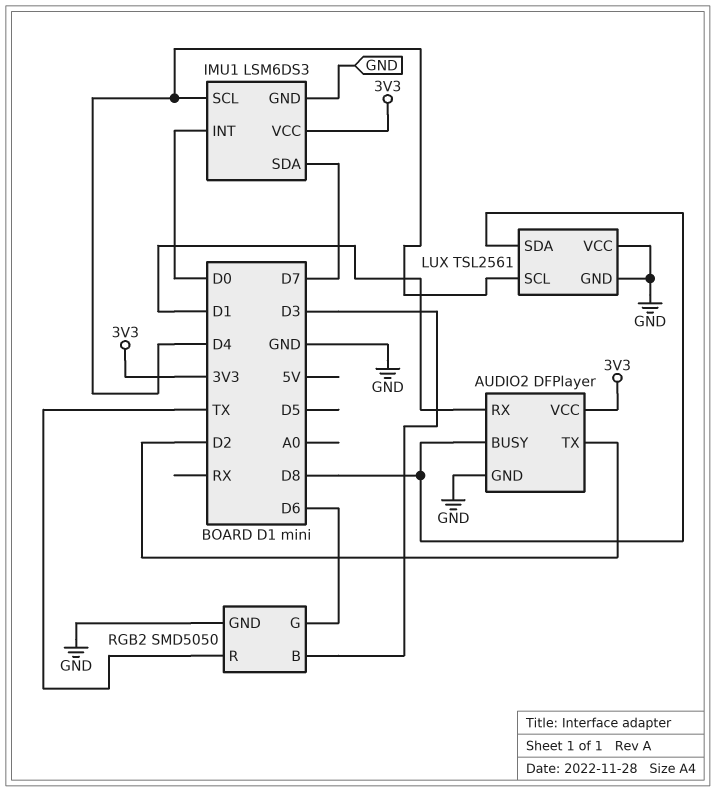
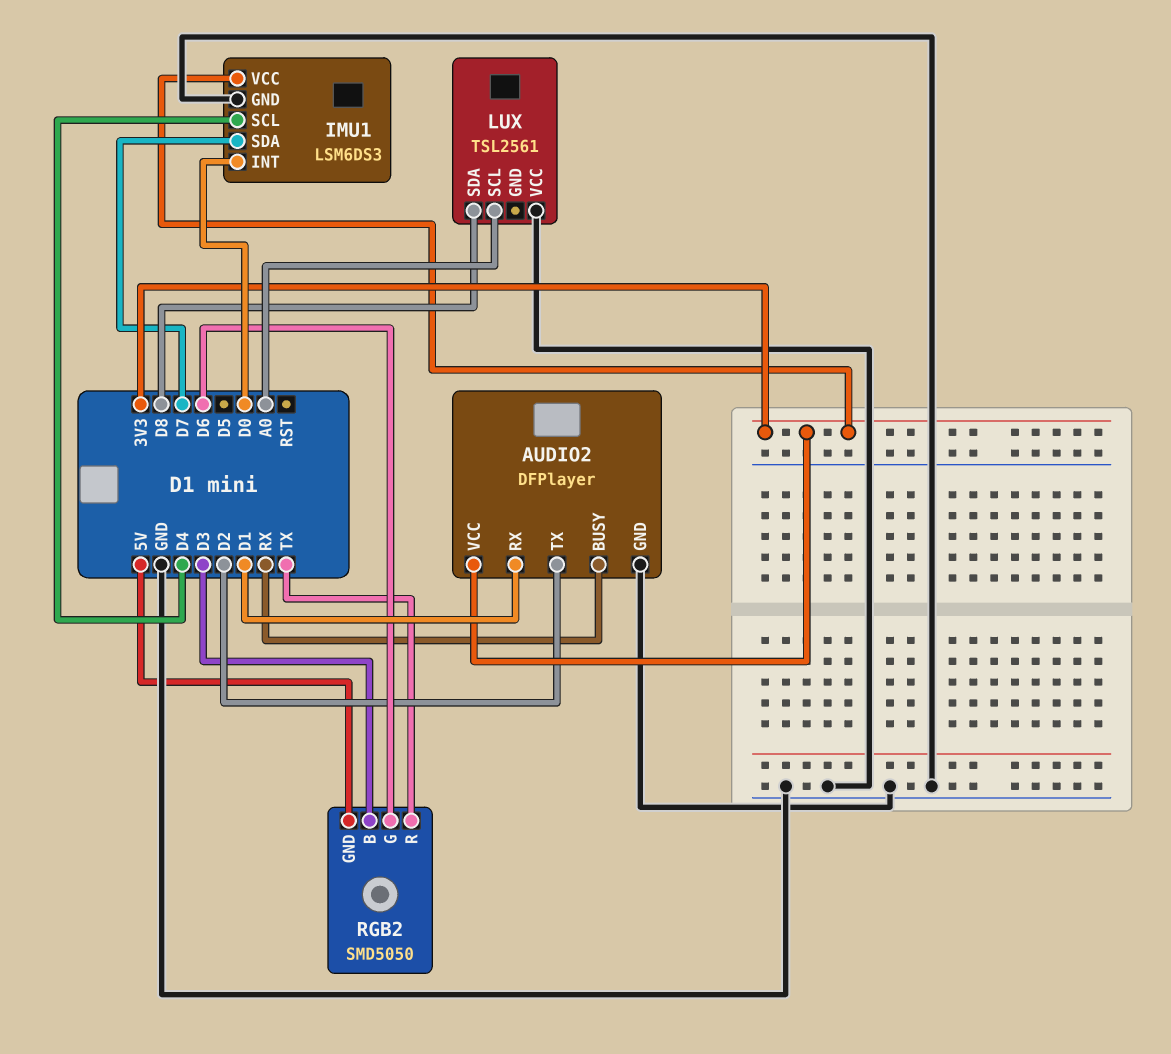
AUDIO2 pin BUSY: D8 -> RX
LUX pin GND: GND -> none
LUX pin SCL: D4 -> A0
RGB2 pin GND: GND -> 5V

